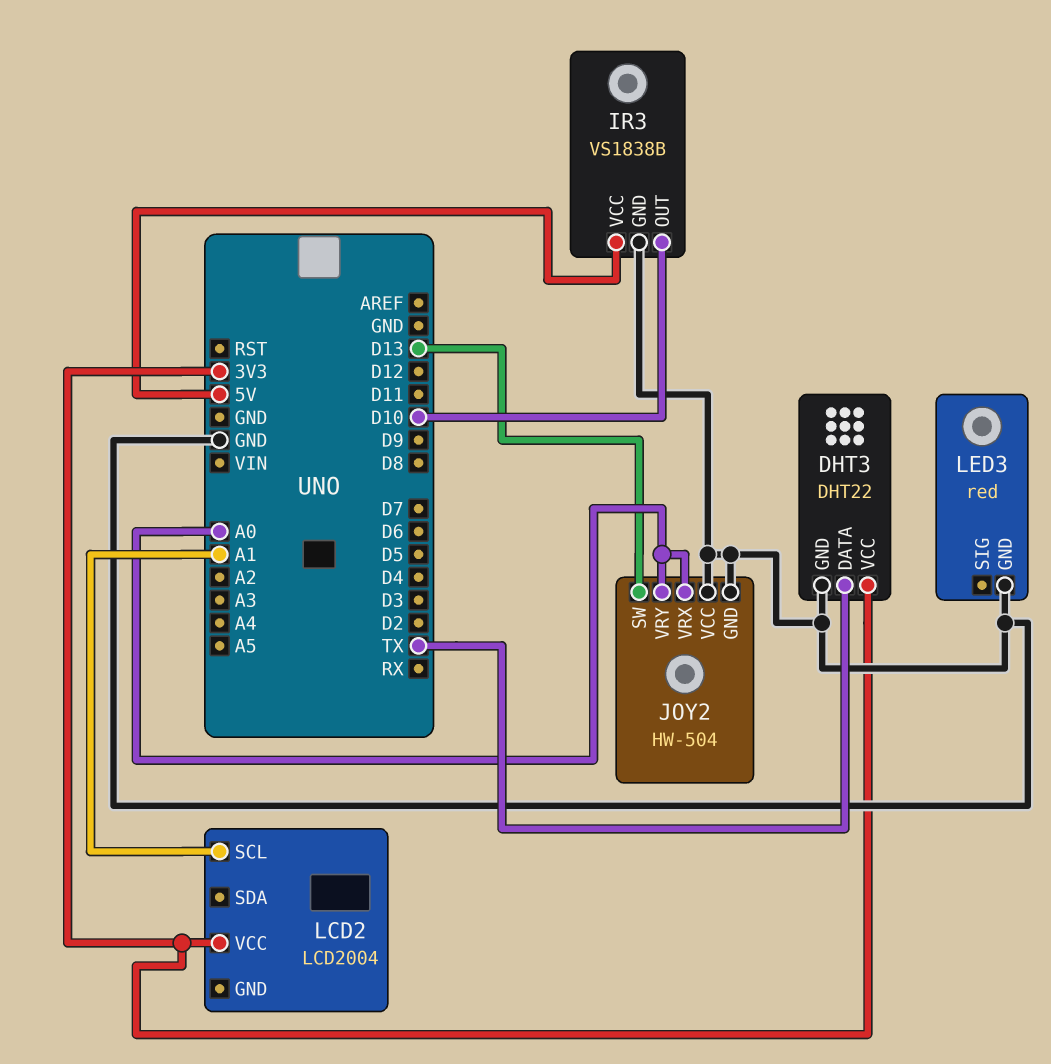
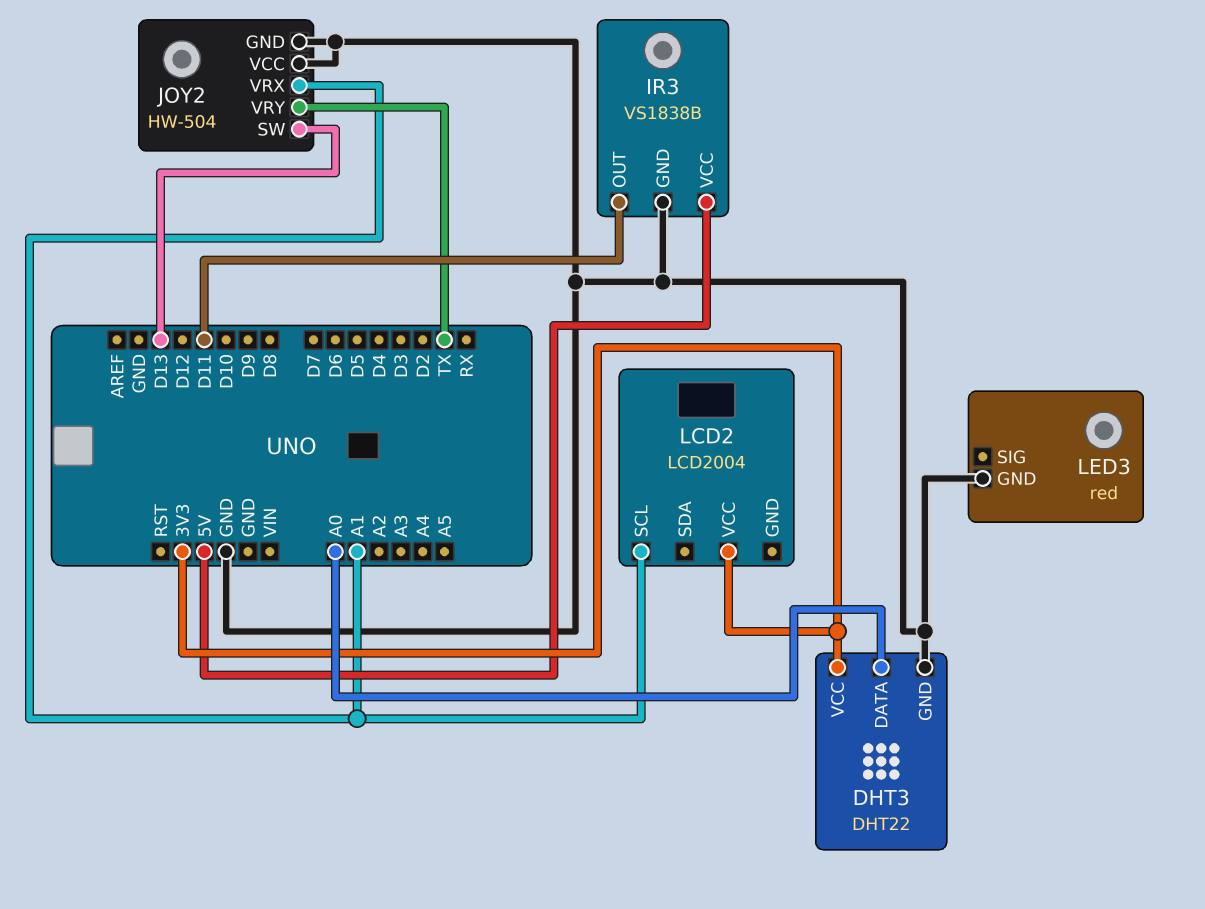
DHT3 pin DATA: TX -> A0
IR3 pin OUT: D10 -> D11
JOY2 pin VRX: A0 -> A1
JOY2 pin VRY: A0 -> TX

